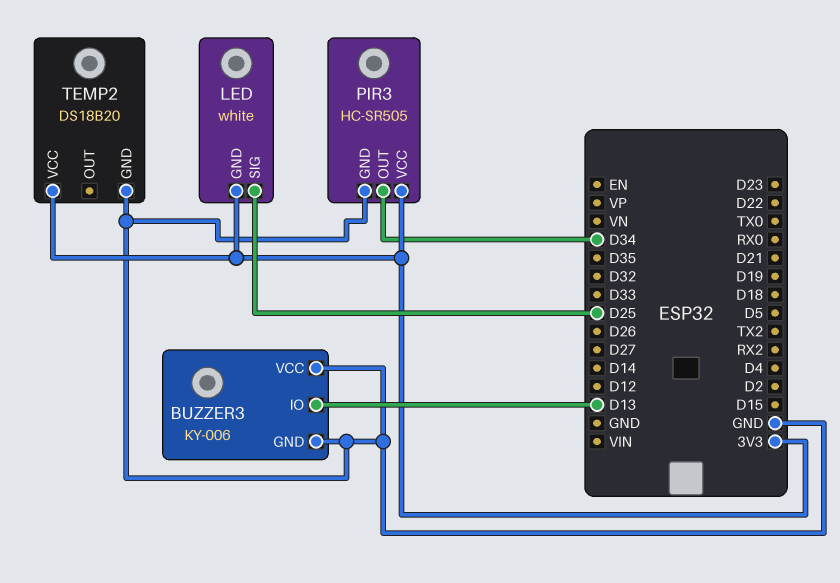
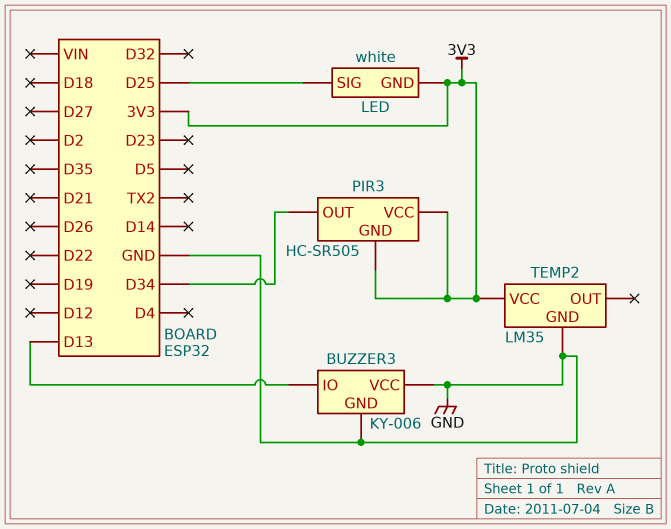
PIR3 pin GND: GND -> 3V3
TEMP2: DS18B20 -> LM35

